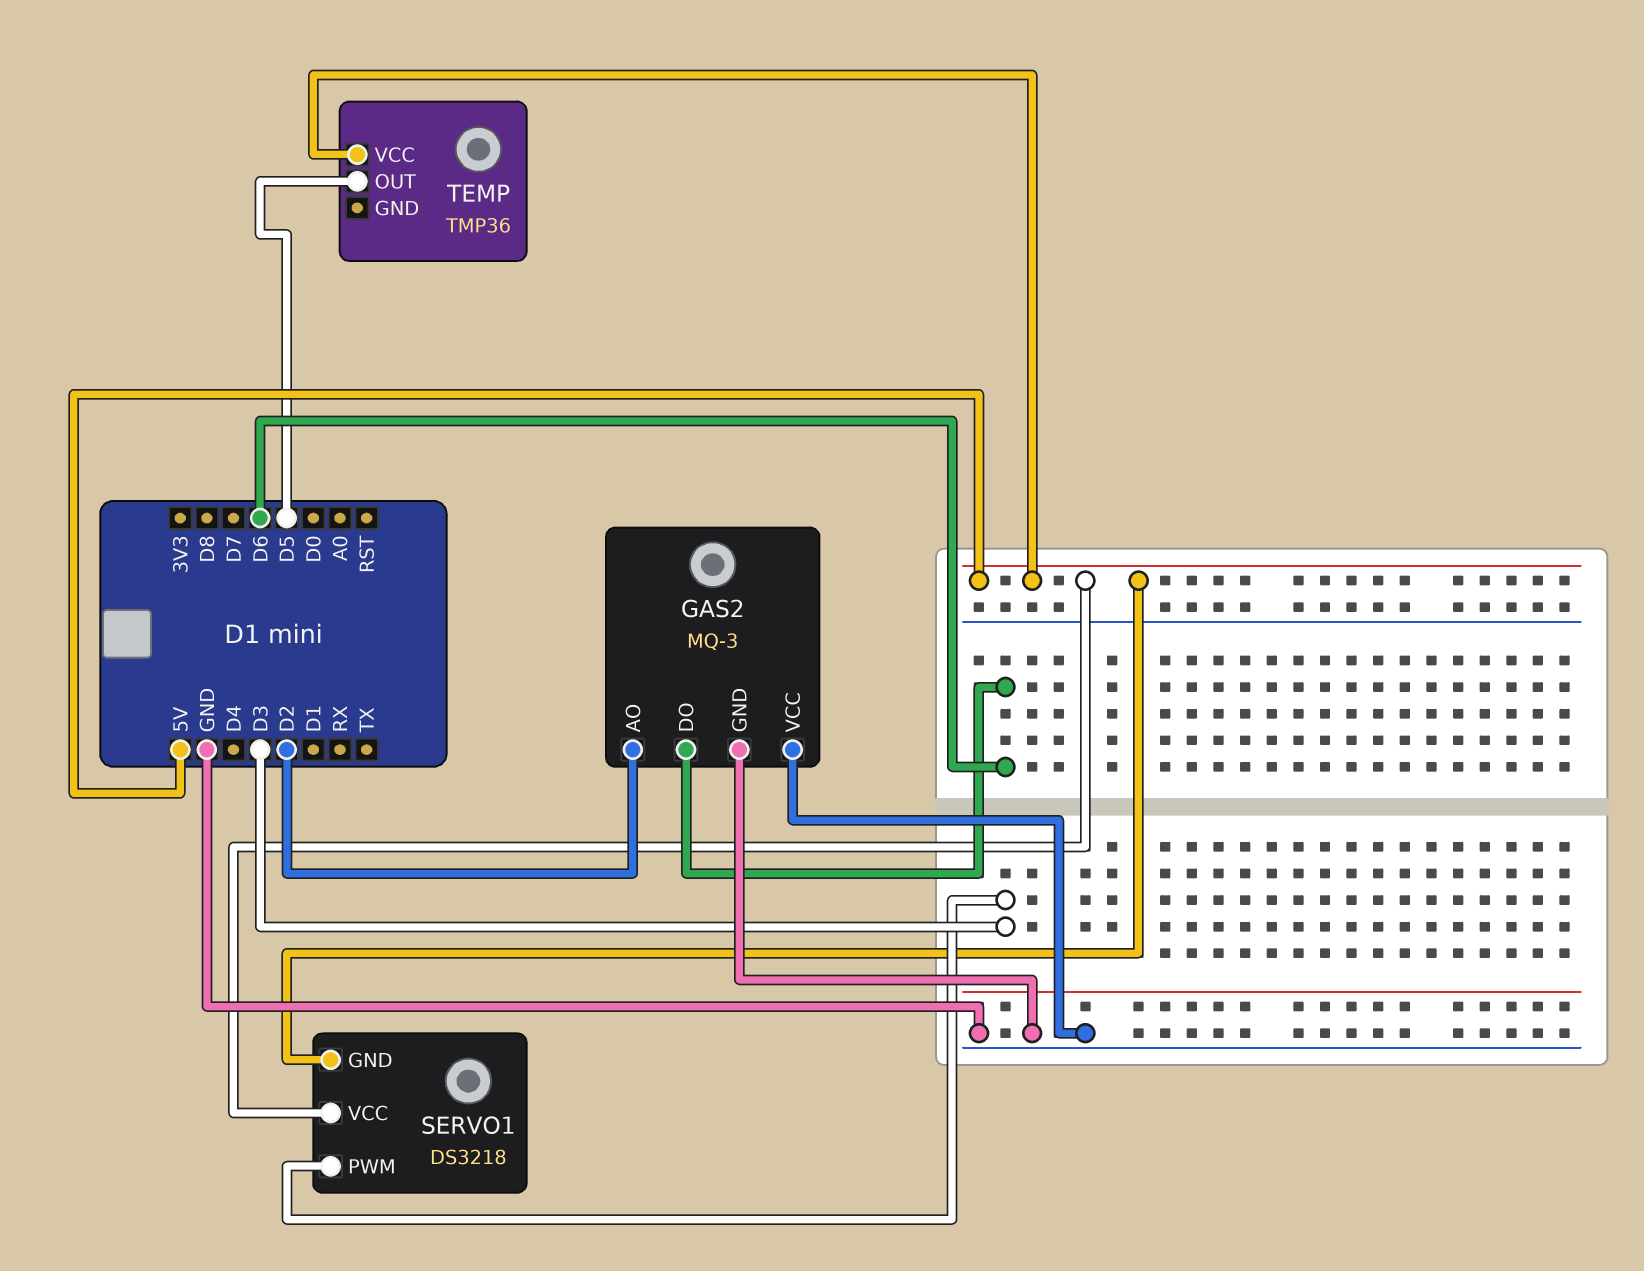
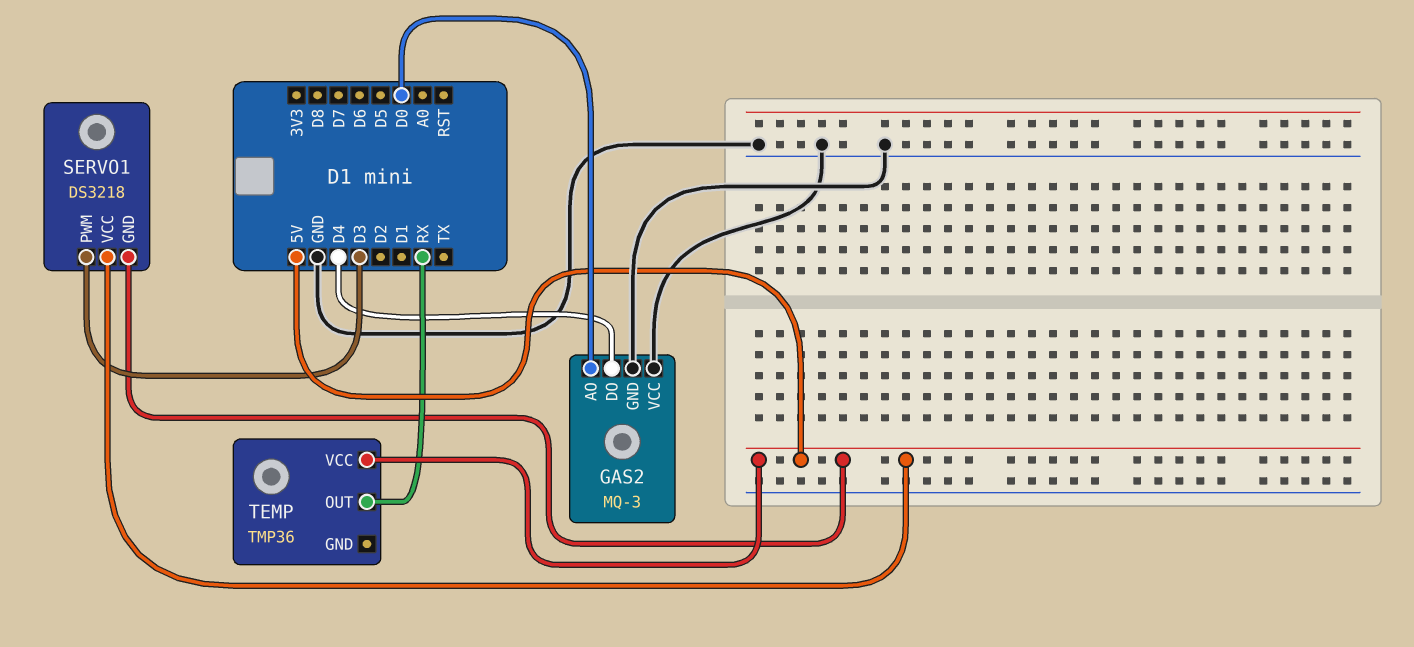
GAS2 pin AO: D2 -> D0
GAS2 pin DO: D6 -> D4
TEMP pin OUT: D5 -> RX

